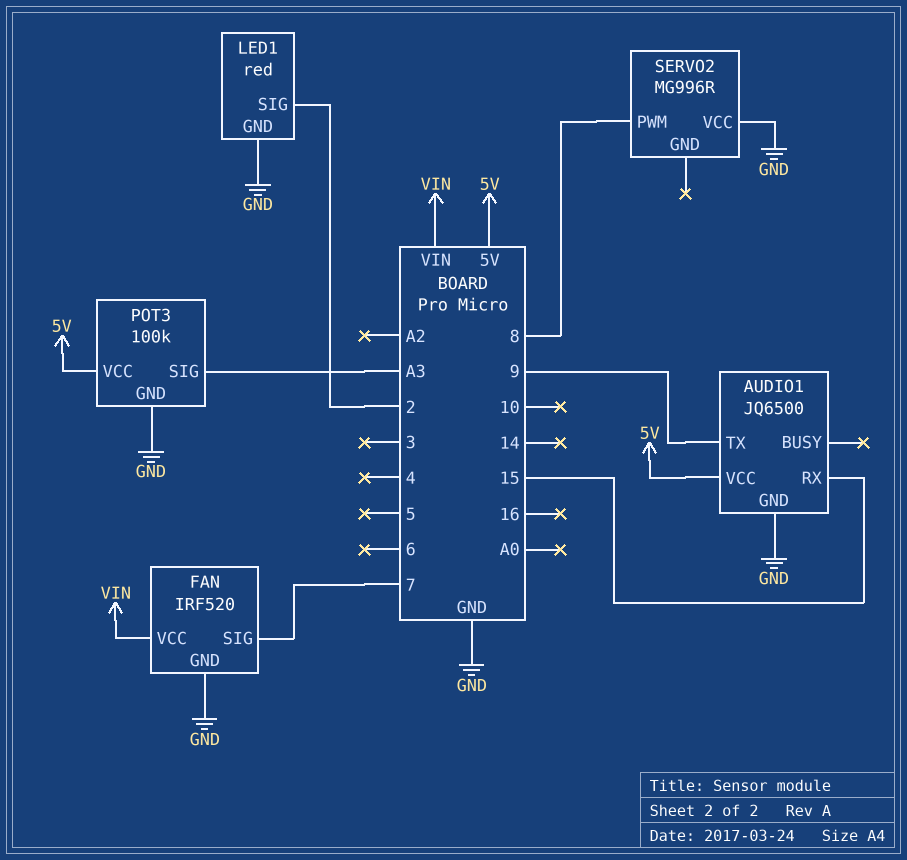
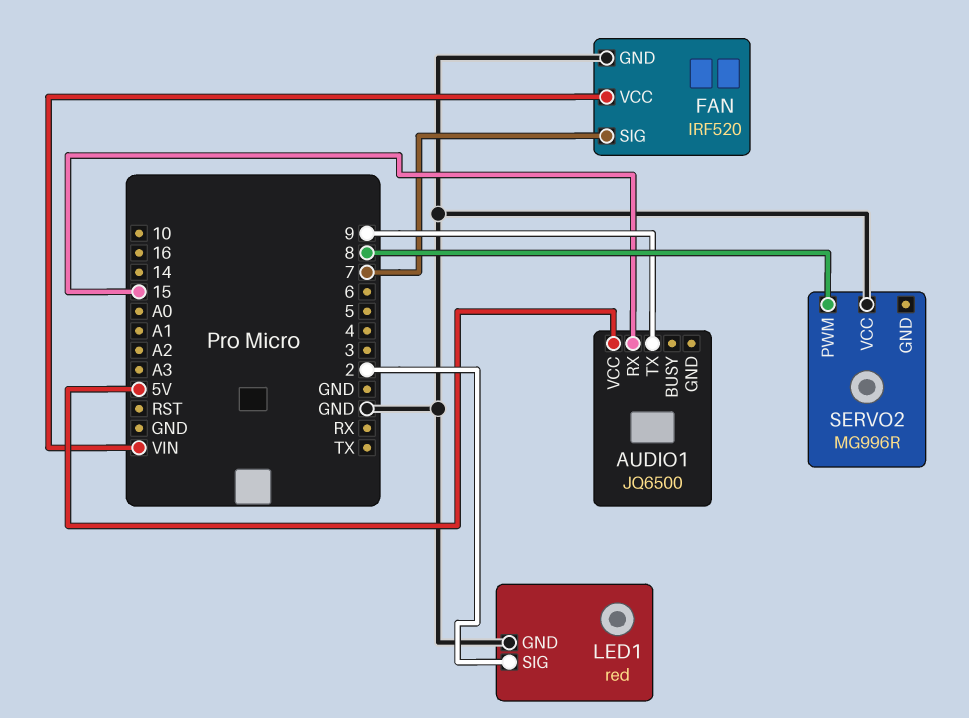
AUDIO1 pin GND: GND -> none
POT3: 100k -> none
POT3 pin GND: GND -> none
POT3 pin SIG: A3 -> none
POT3 pin VCC: 5V -> none

